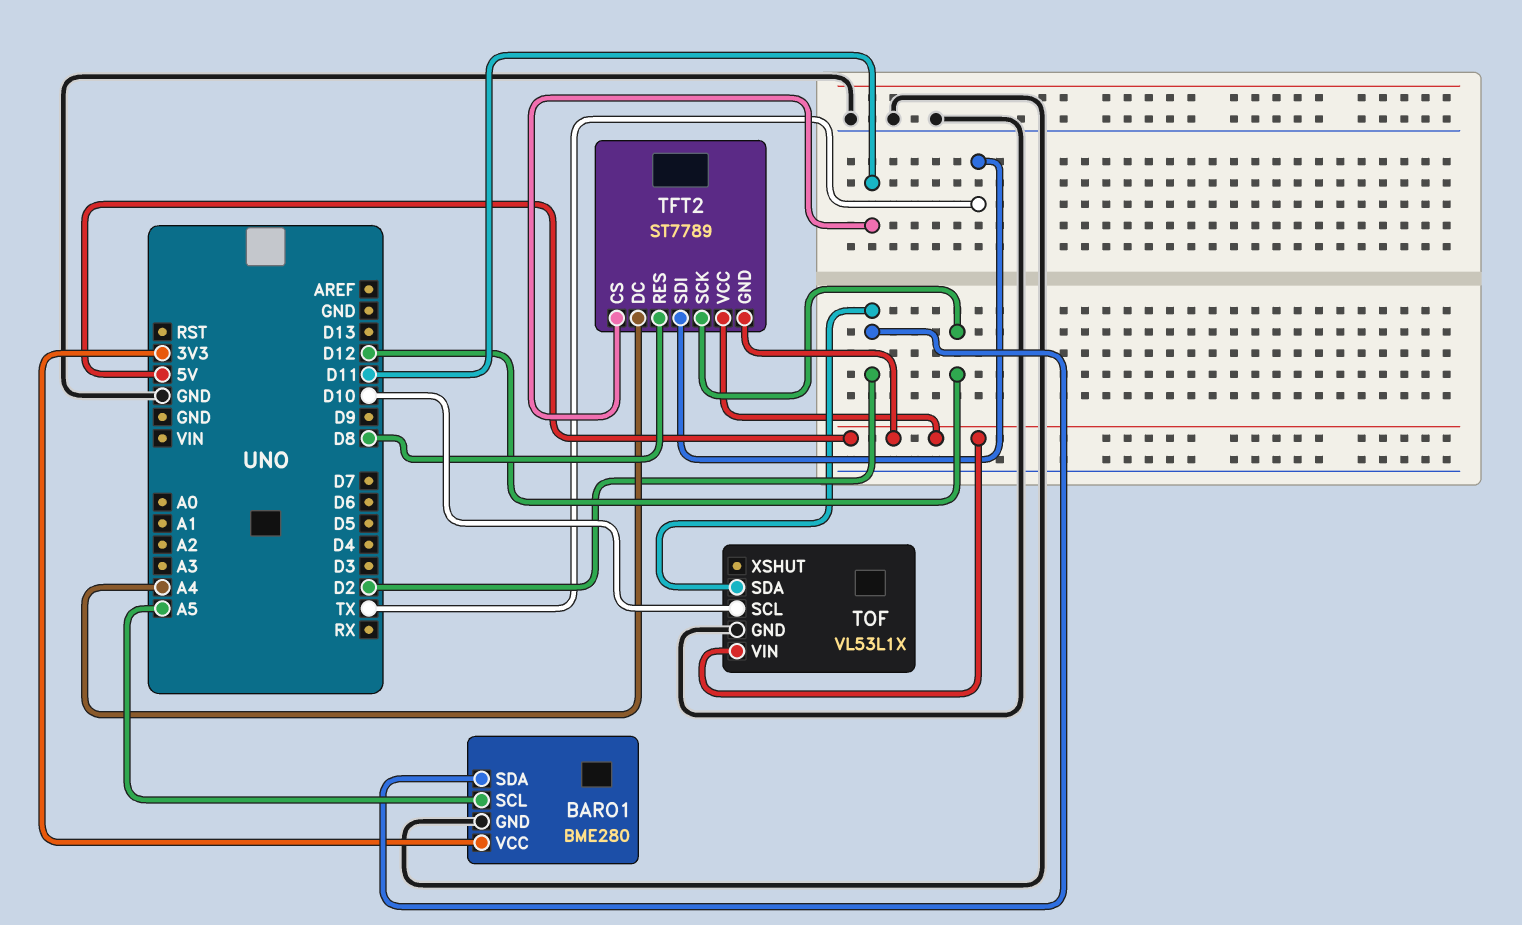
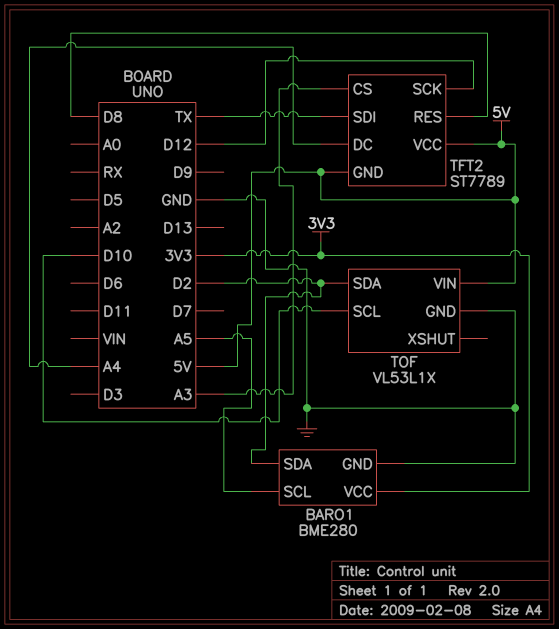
TFT2 pin CS: D11 -> A3

